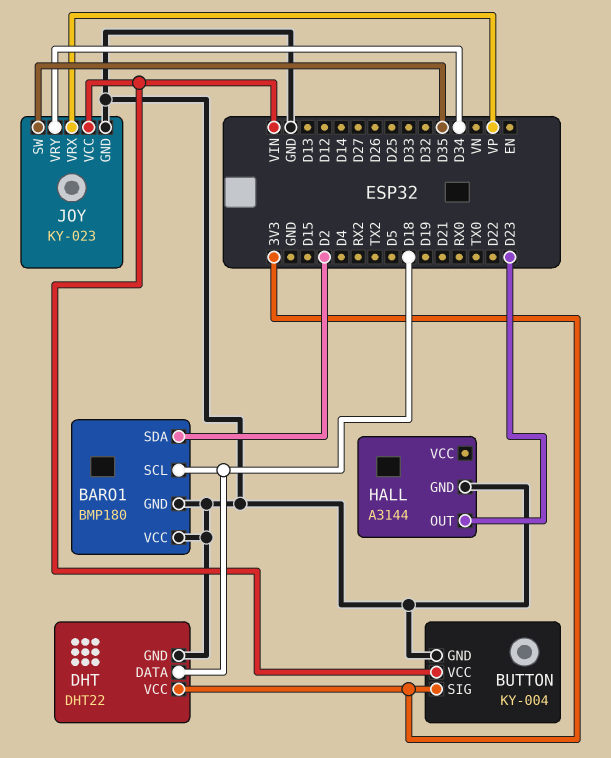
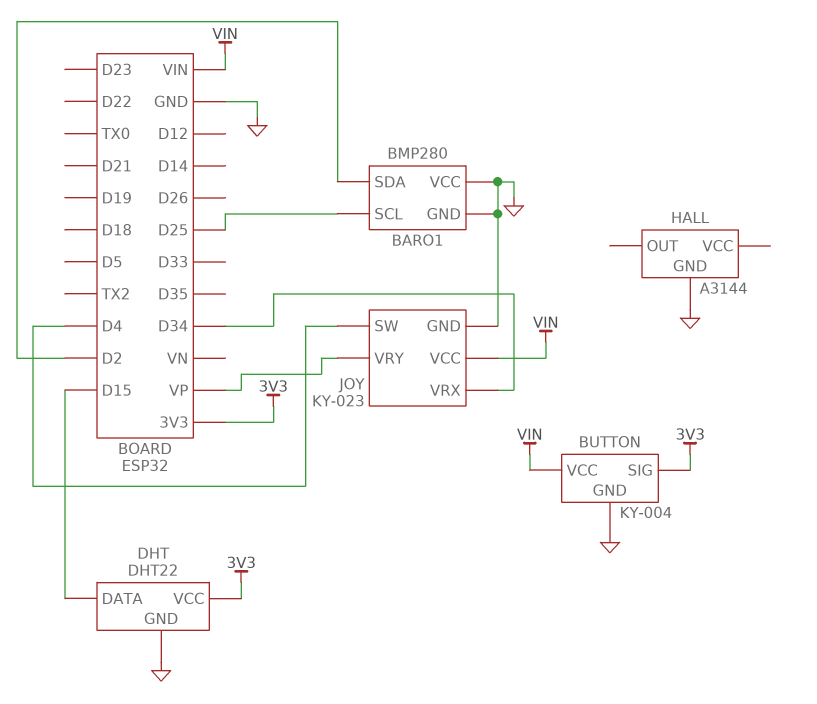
BARO1: BMP180 -> BMP280
BARO1 pin SCL: D18 -> D25
DHT pin DATA: D18 -> D15
HALL pin OUT: D23 -> none
JOY pin SW: D35 -> D4
JOY pin VRX: VP -> D34
JOY pin VRY: D34 -> VP

